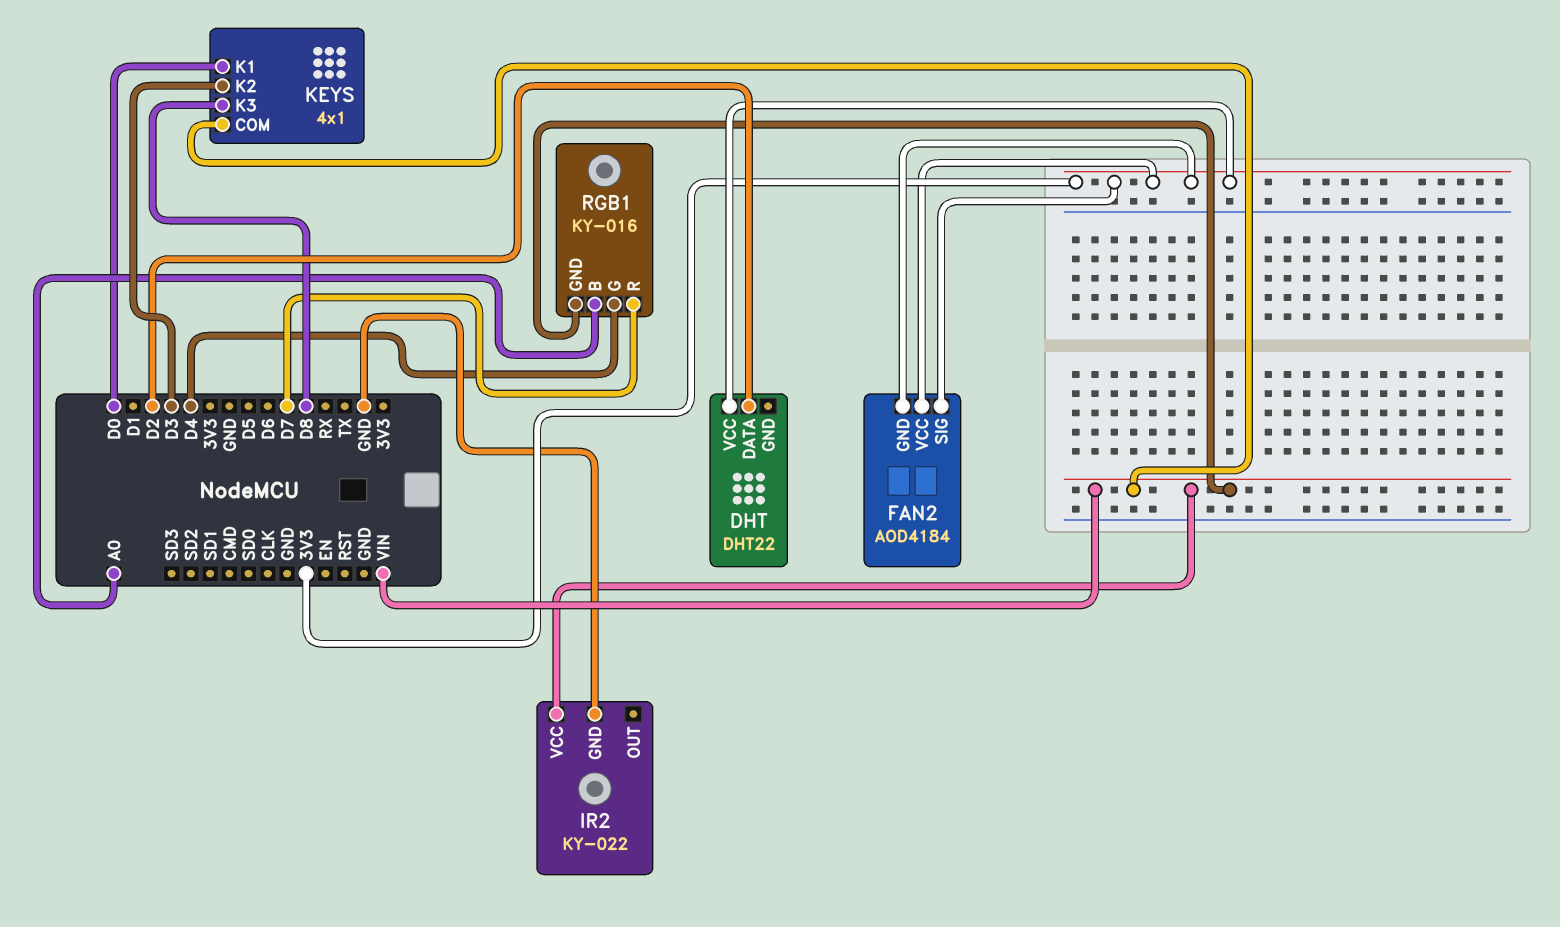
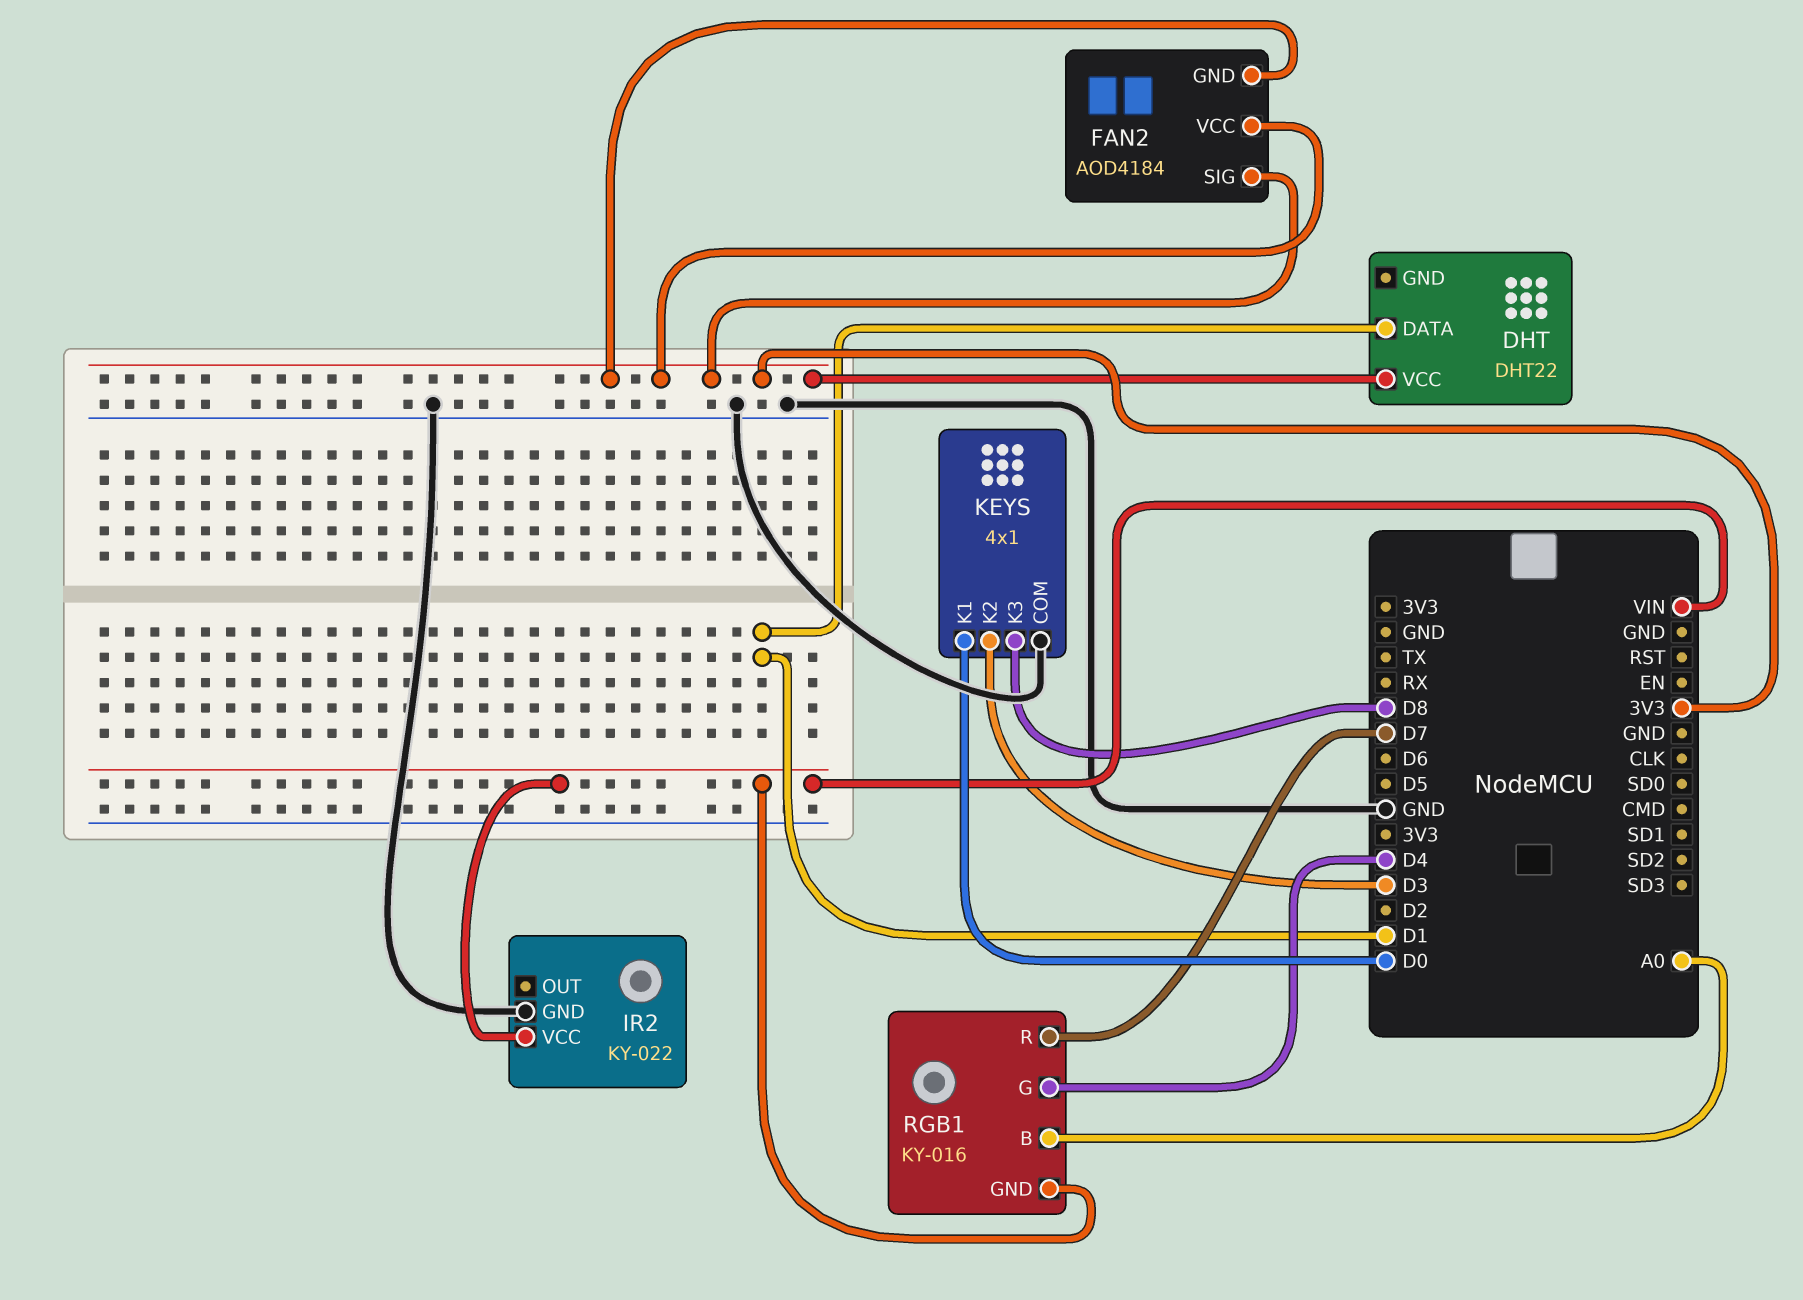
DHT pin DATA: D2 -> D1
KEYS pin COM: VIN -> GND

